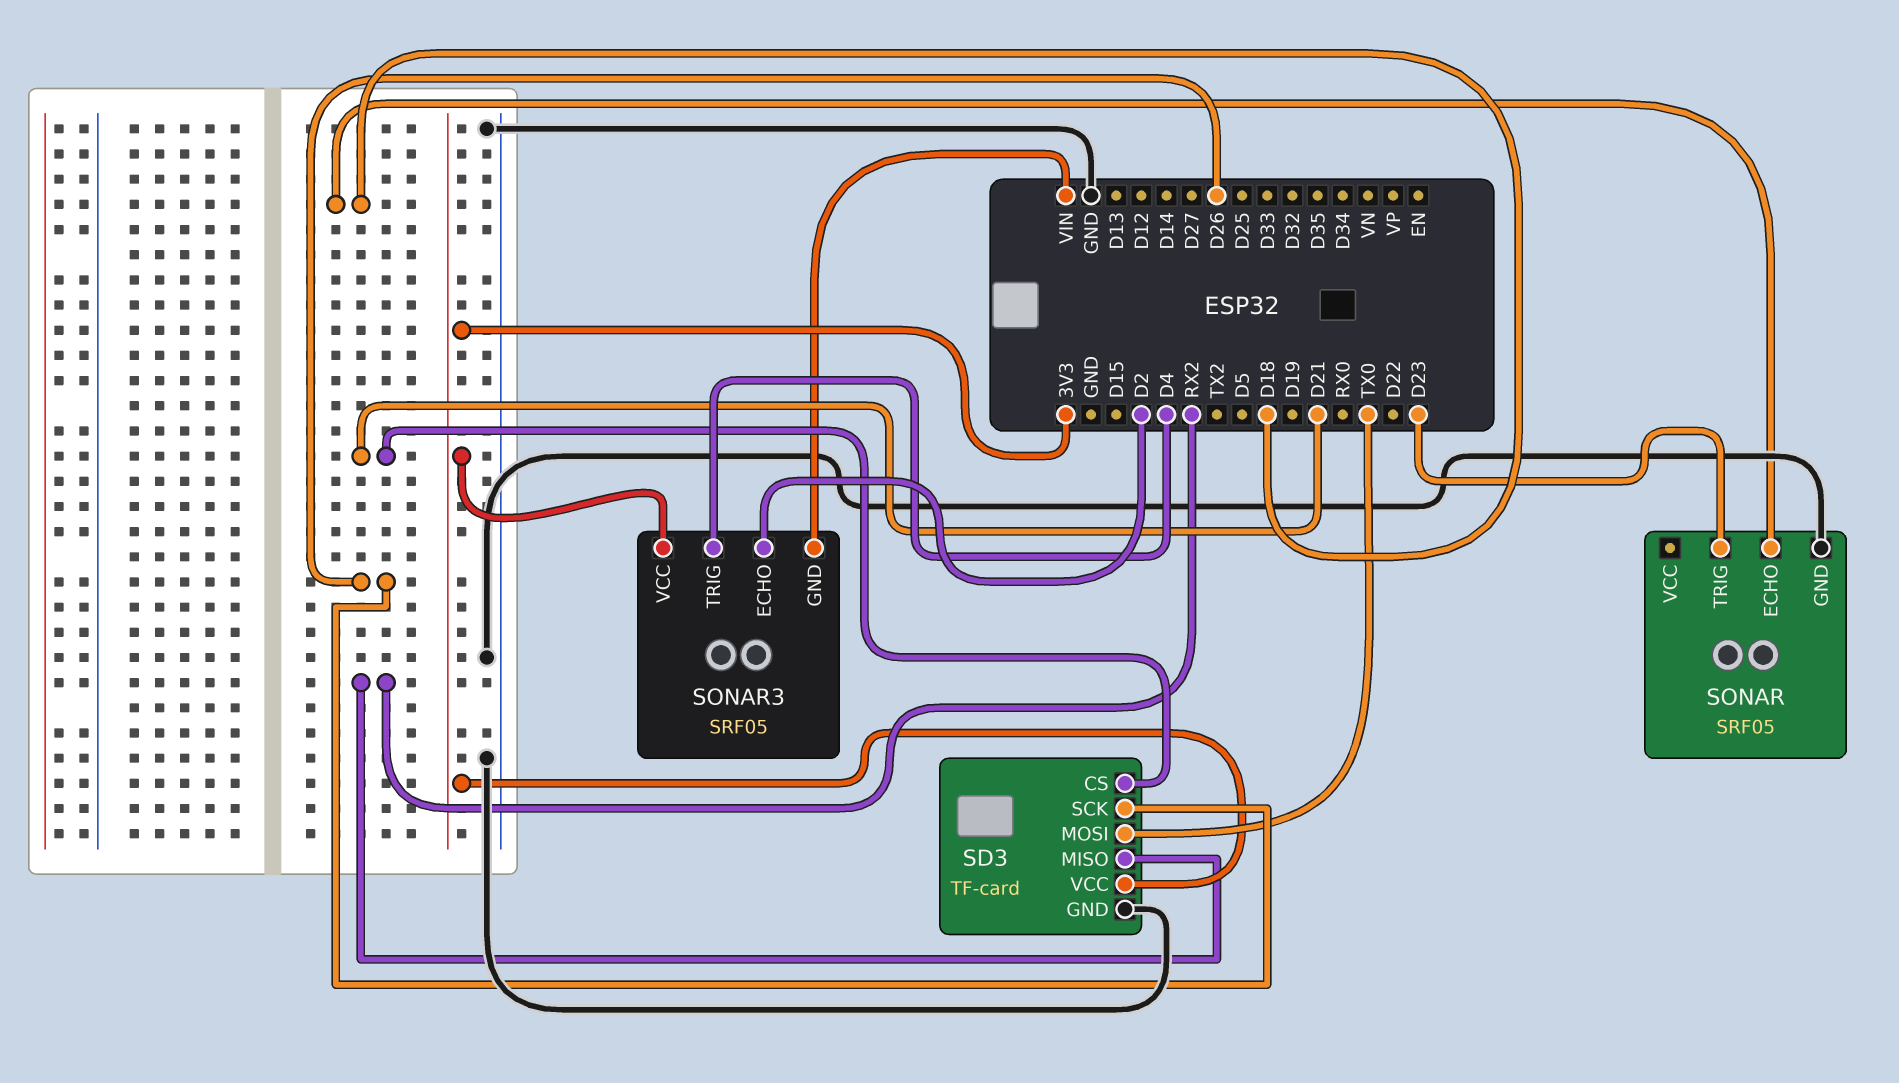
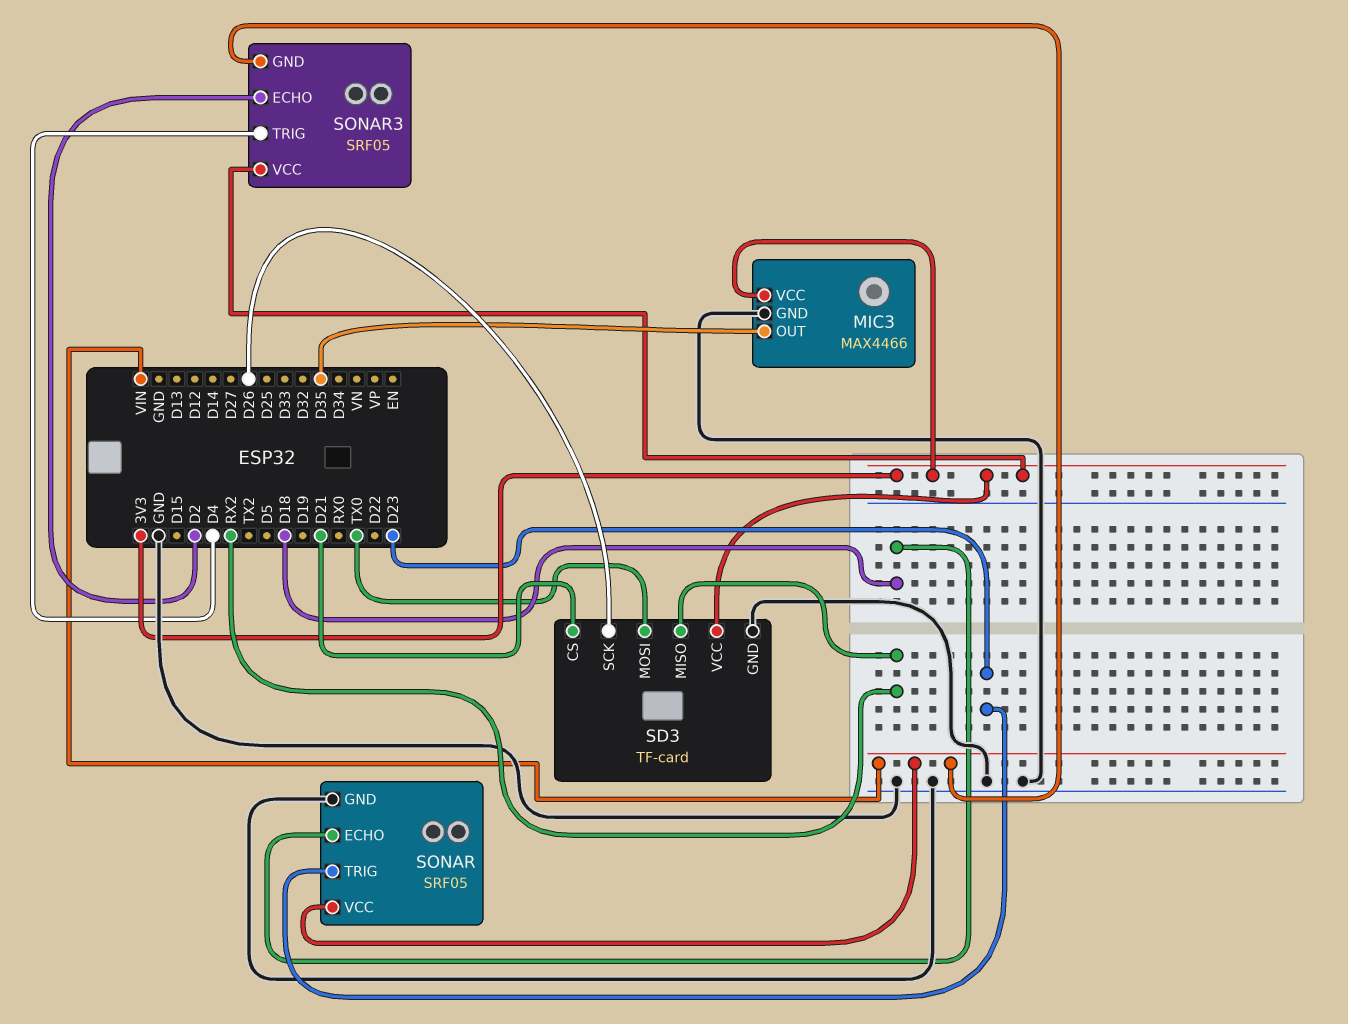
MIC3: none -> MAX4466
MIC3 pin GND: none -> GND
MIC3 pin OUT: none -> D35
MIC3 pin VCC: none -> 3V3
SONAR pin VCC: none -> VIN

